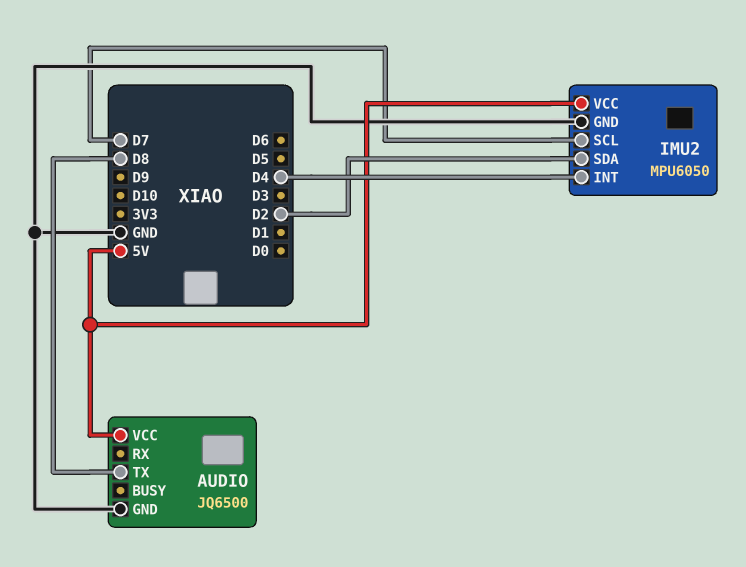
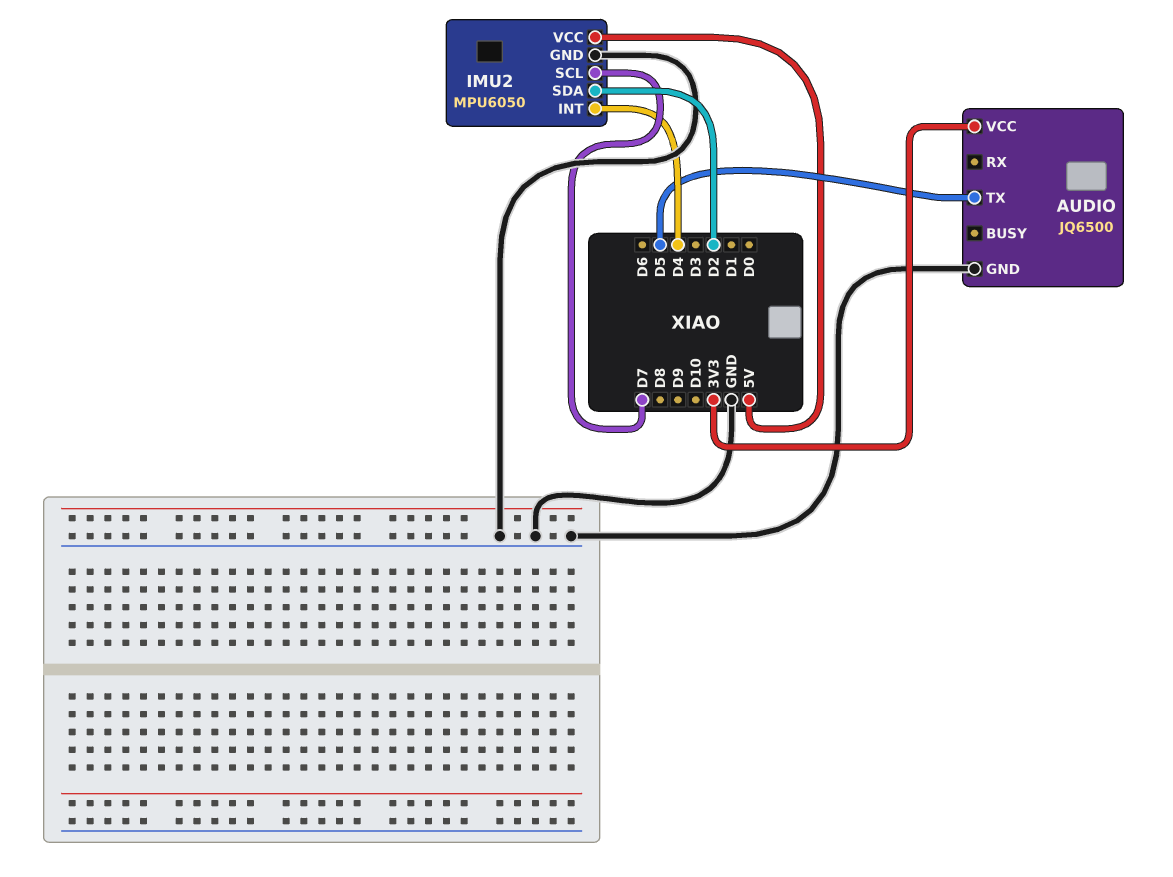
AUDIO pin TX: D8 -> D5
AUDIO pin VCC: 5V -> 3V3

